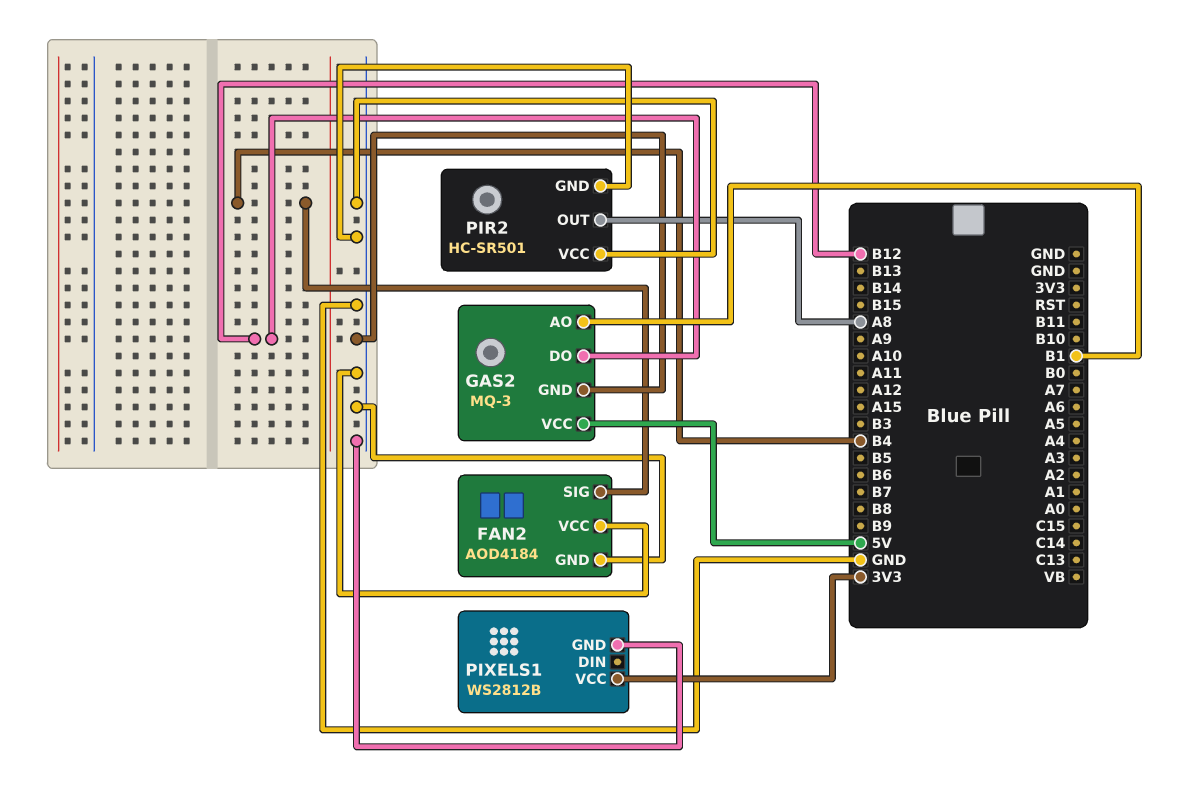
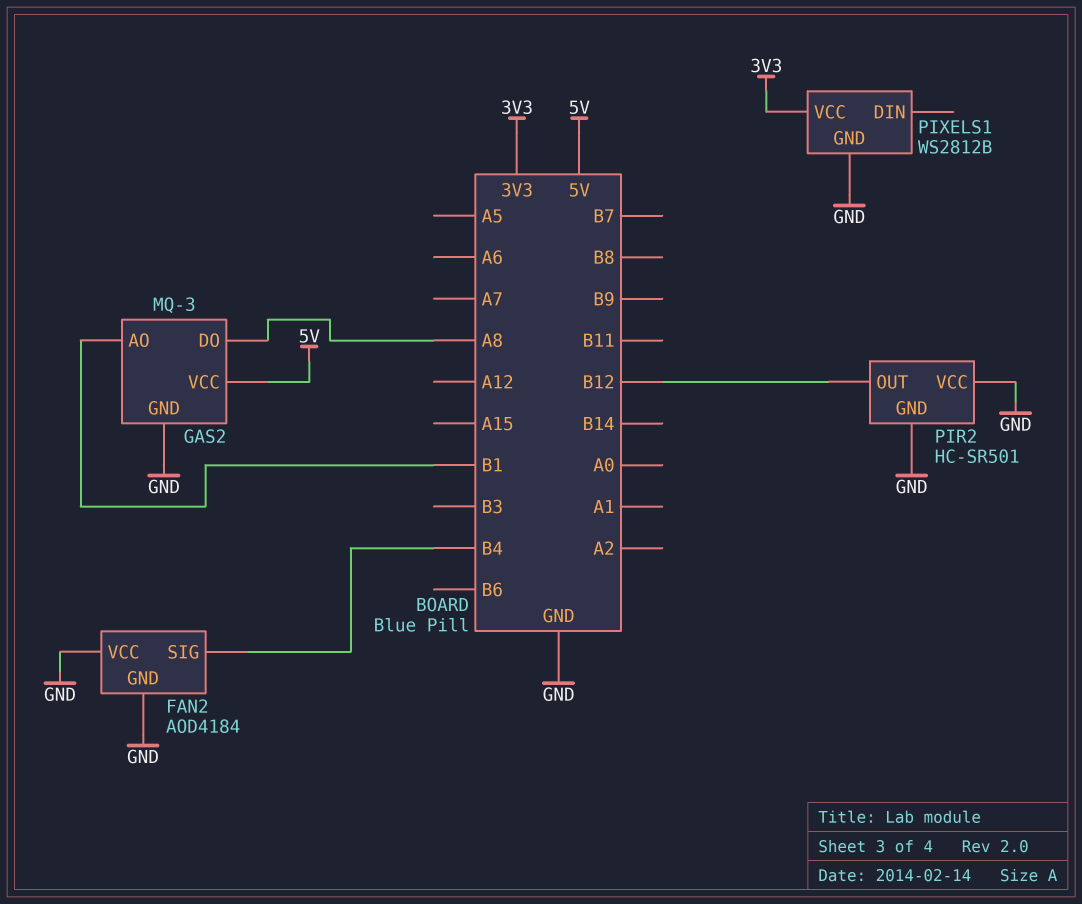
GAS2 pin DO: B12 -> A8
PIR2 pin OUT: A8 -> B12

